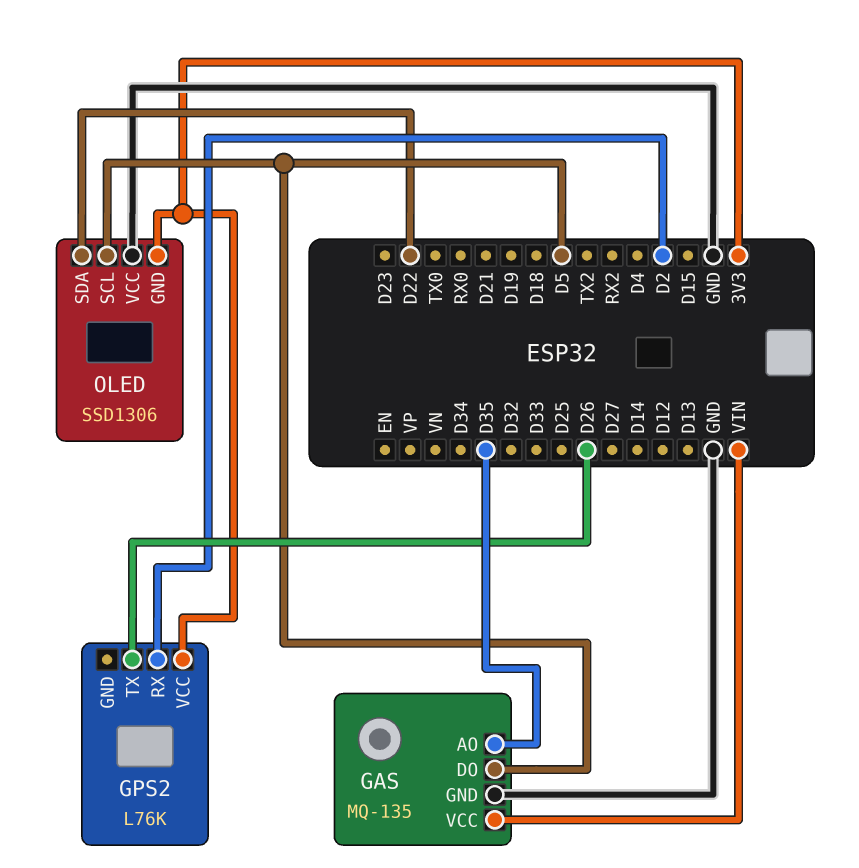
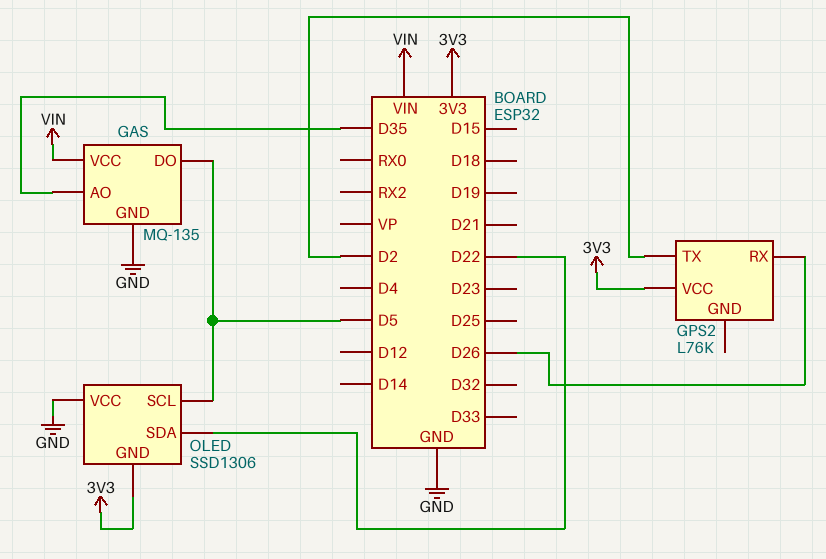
GPS2 pin RX: D2 -> D26
GPS2 pin TX: D26 -> D2

